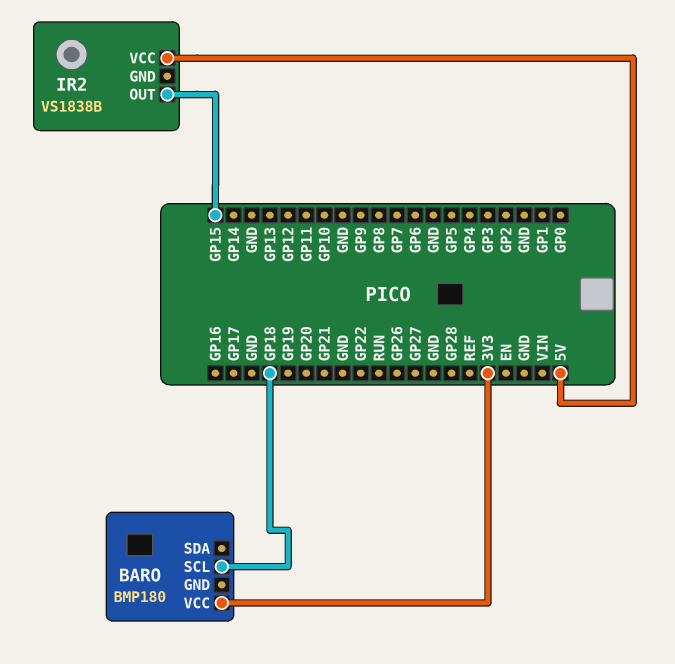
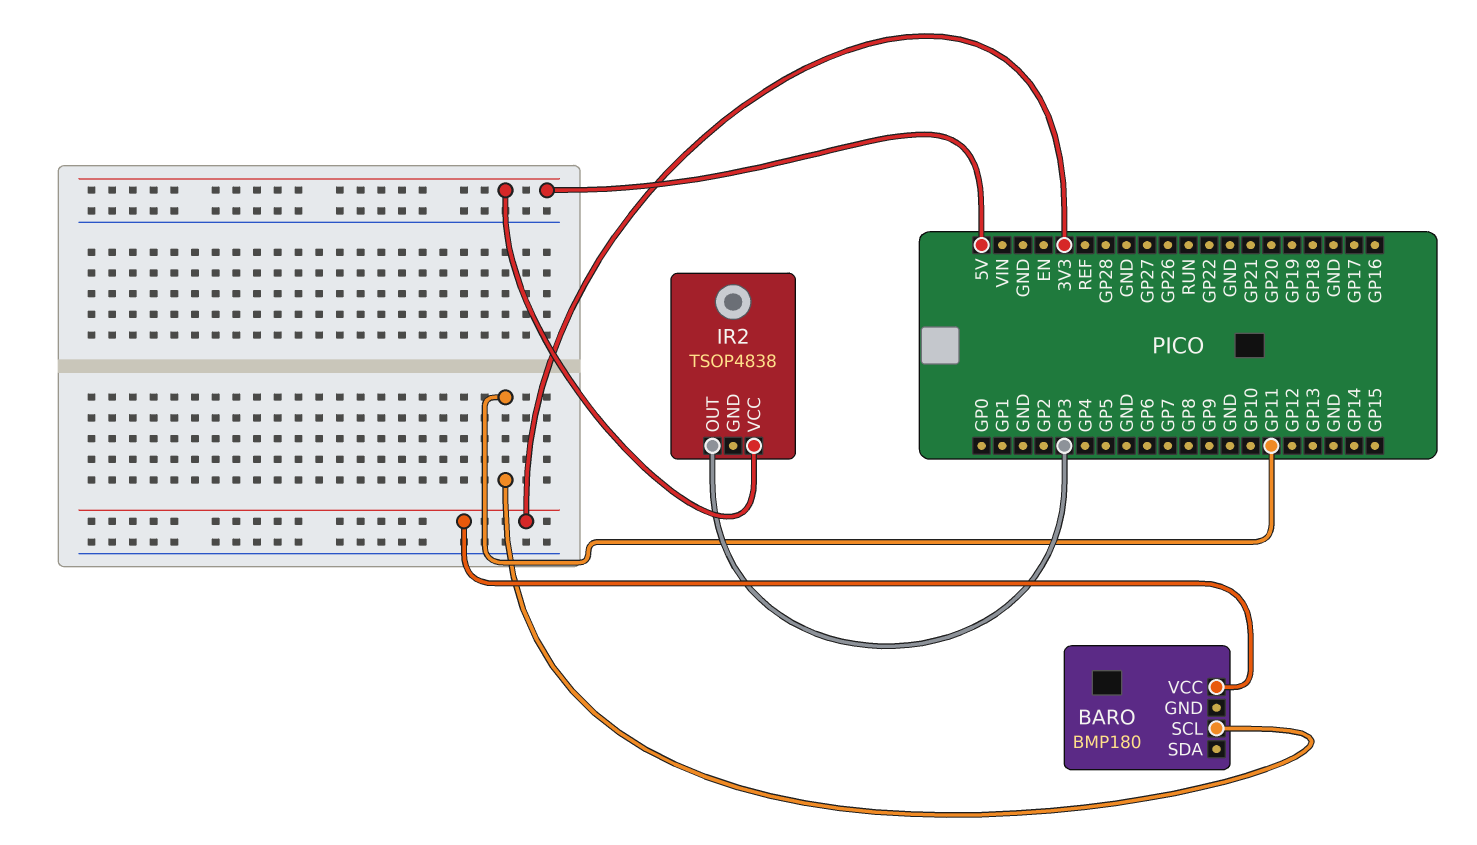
BARO pin SCL: GP18 -> GP11
IR2: VS1838B -> TSOP4838
IR2 pin OUT: GP15 -> GP3

